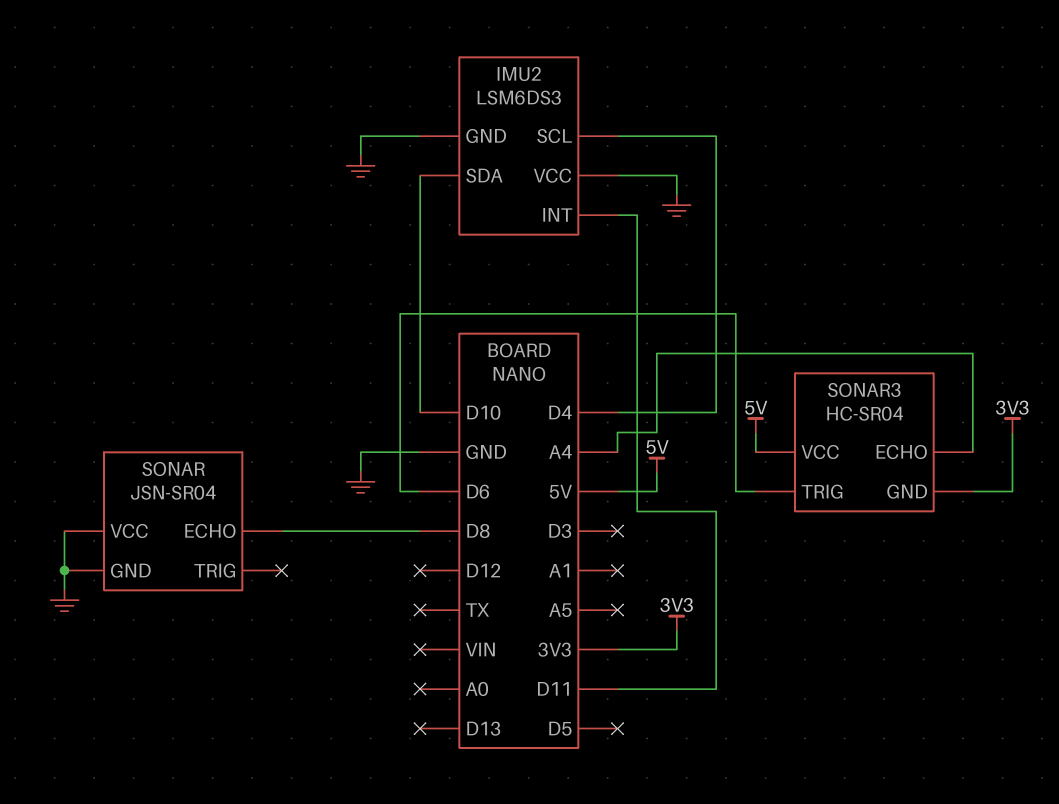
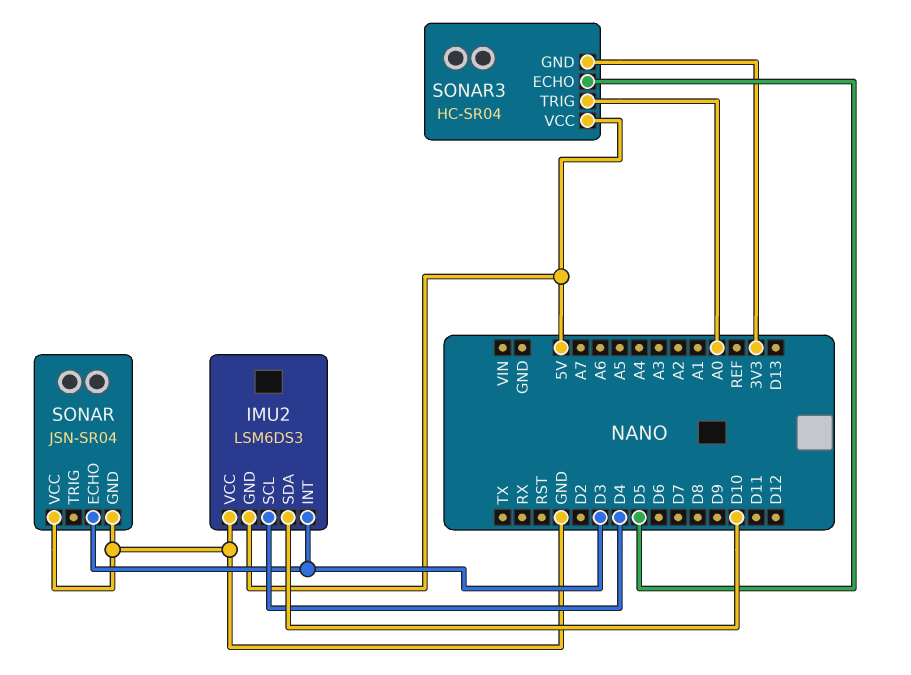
IMU2 pin GND: GND -> 5V
IMU2 pin INT: D11 -> D3
SONAR pin ECHO: D8 -> D3
SONAR3 pin ECHO: A4 -> D5
SONAR3 pin TRIG: D6 -> A0

